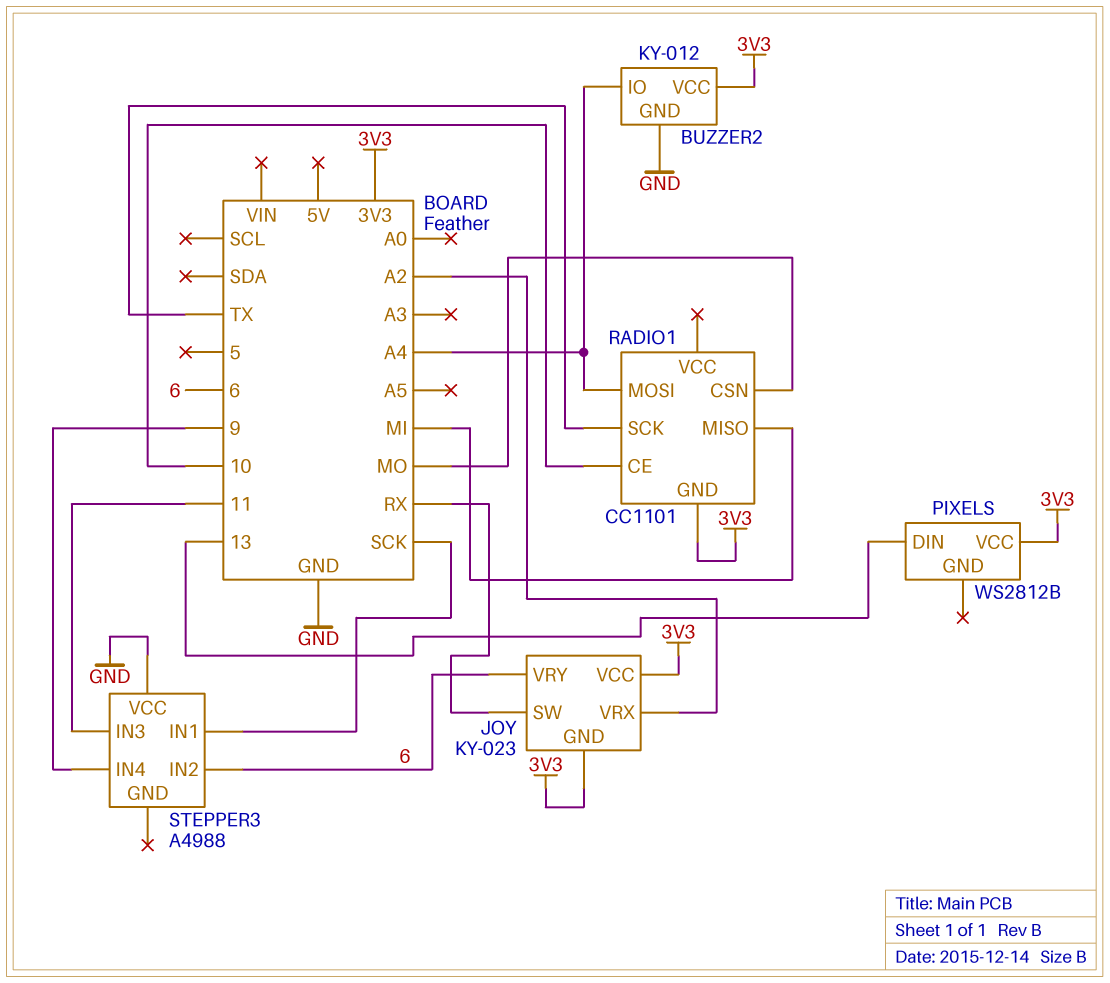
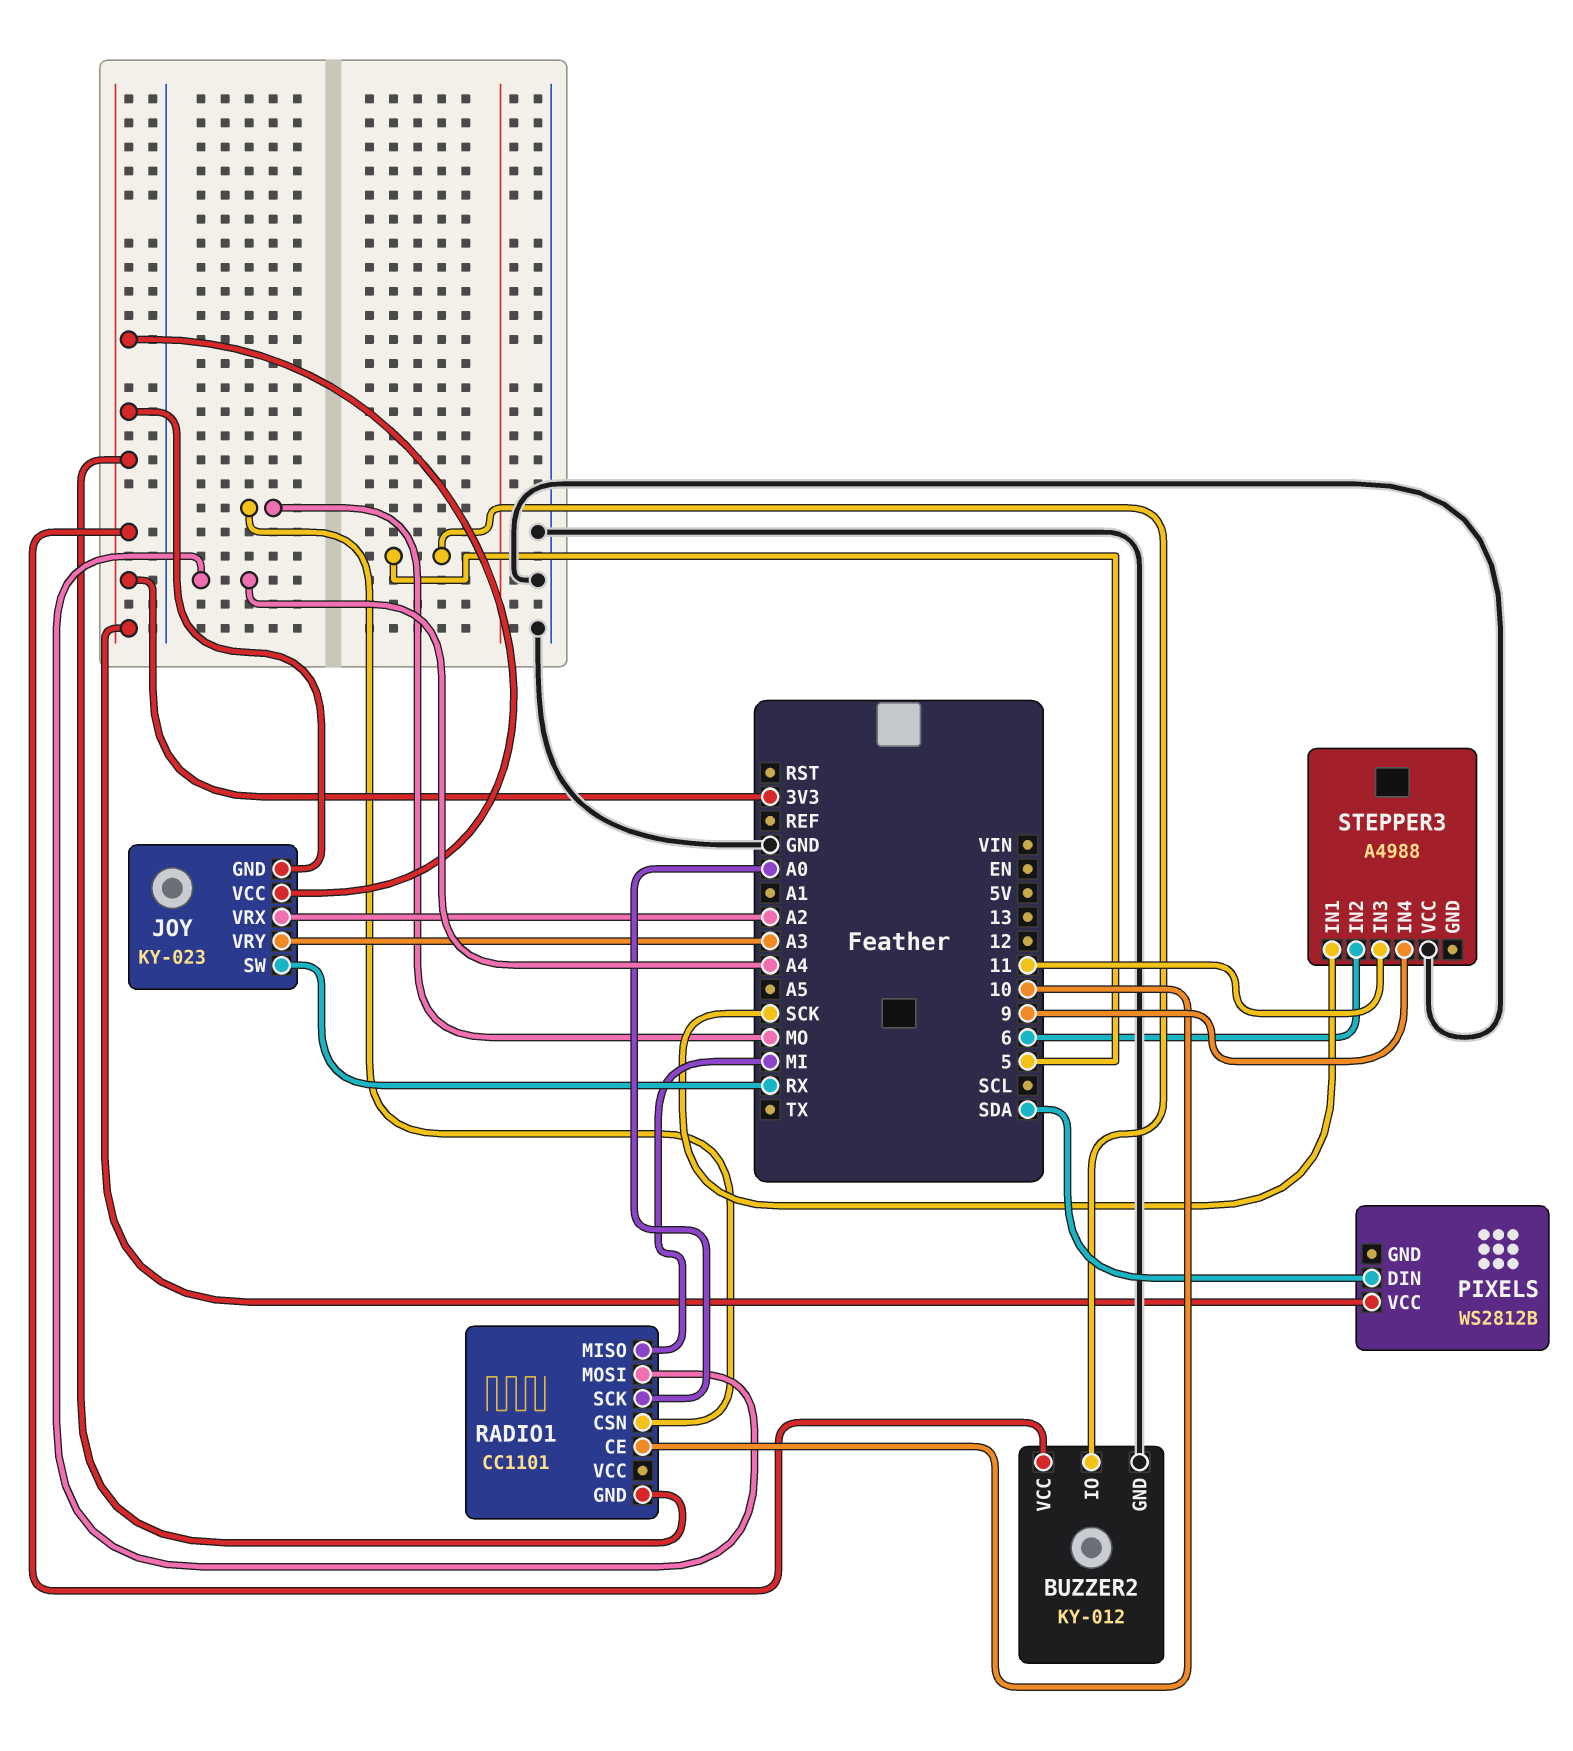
BUZZER2 pin IO: A4 -> 5
JOY pin VRY: 6 -> A3
PIXELS pin DIN: 13 -> SDA
RADIO1 pin SCK: TX -> A0

